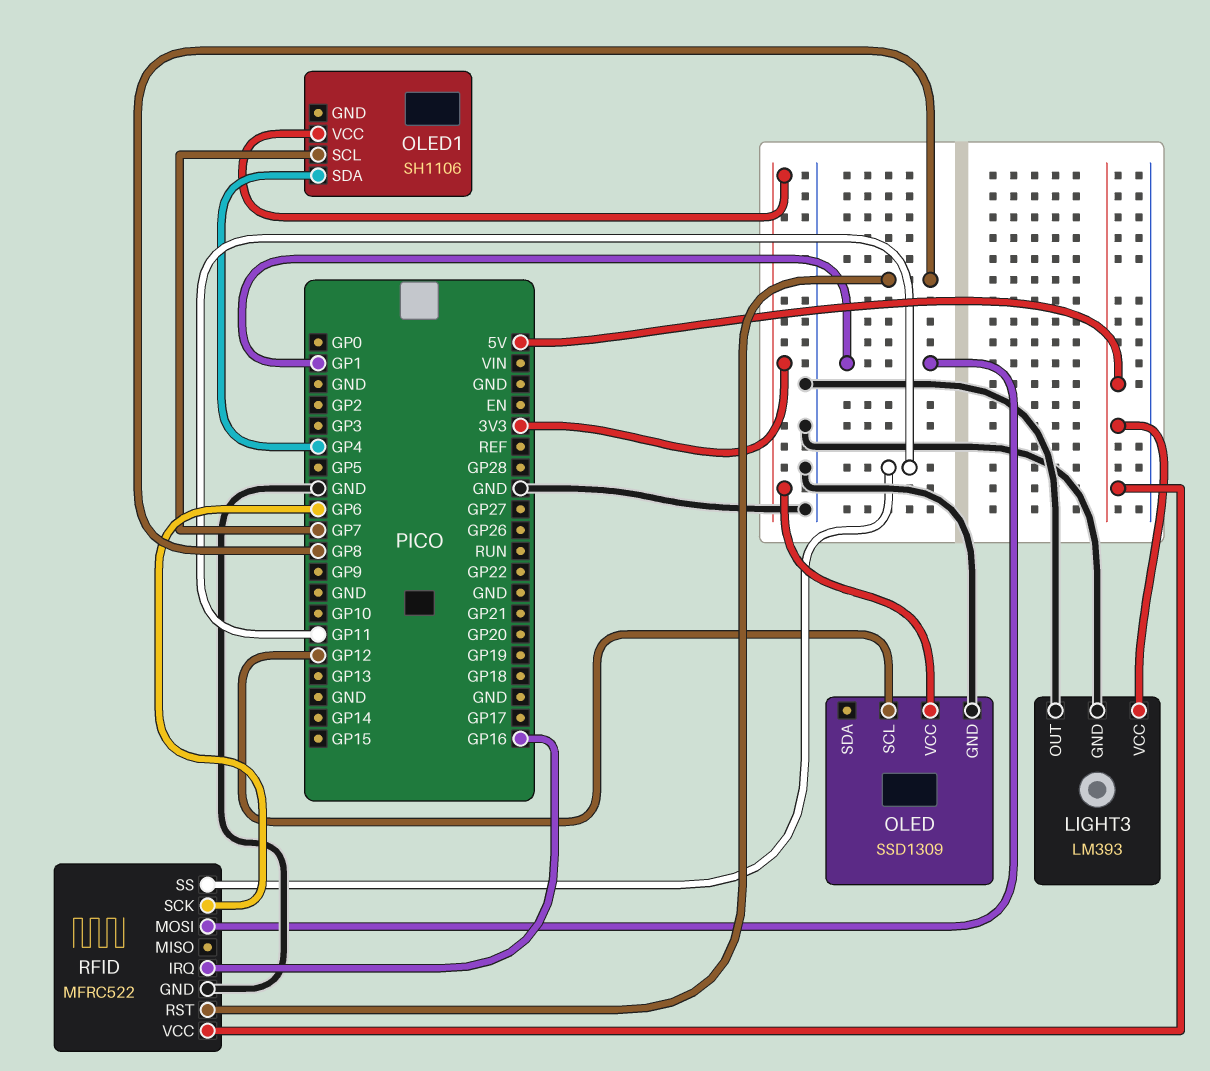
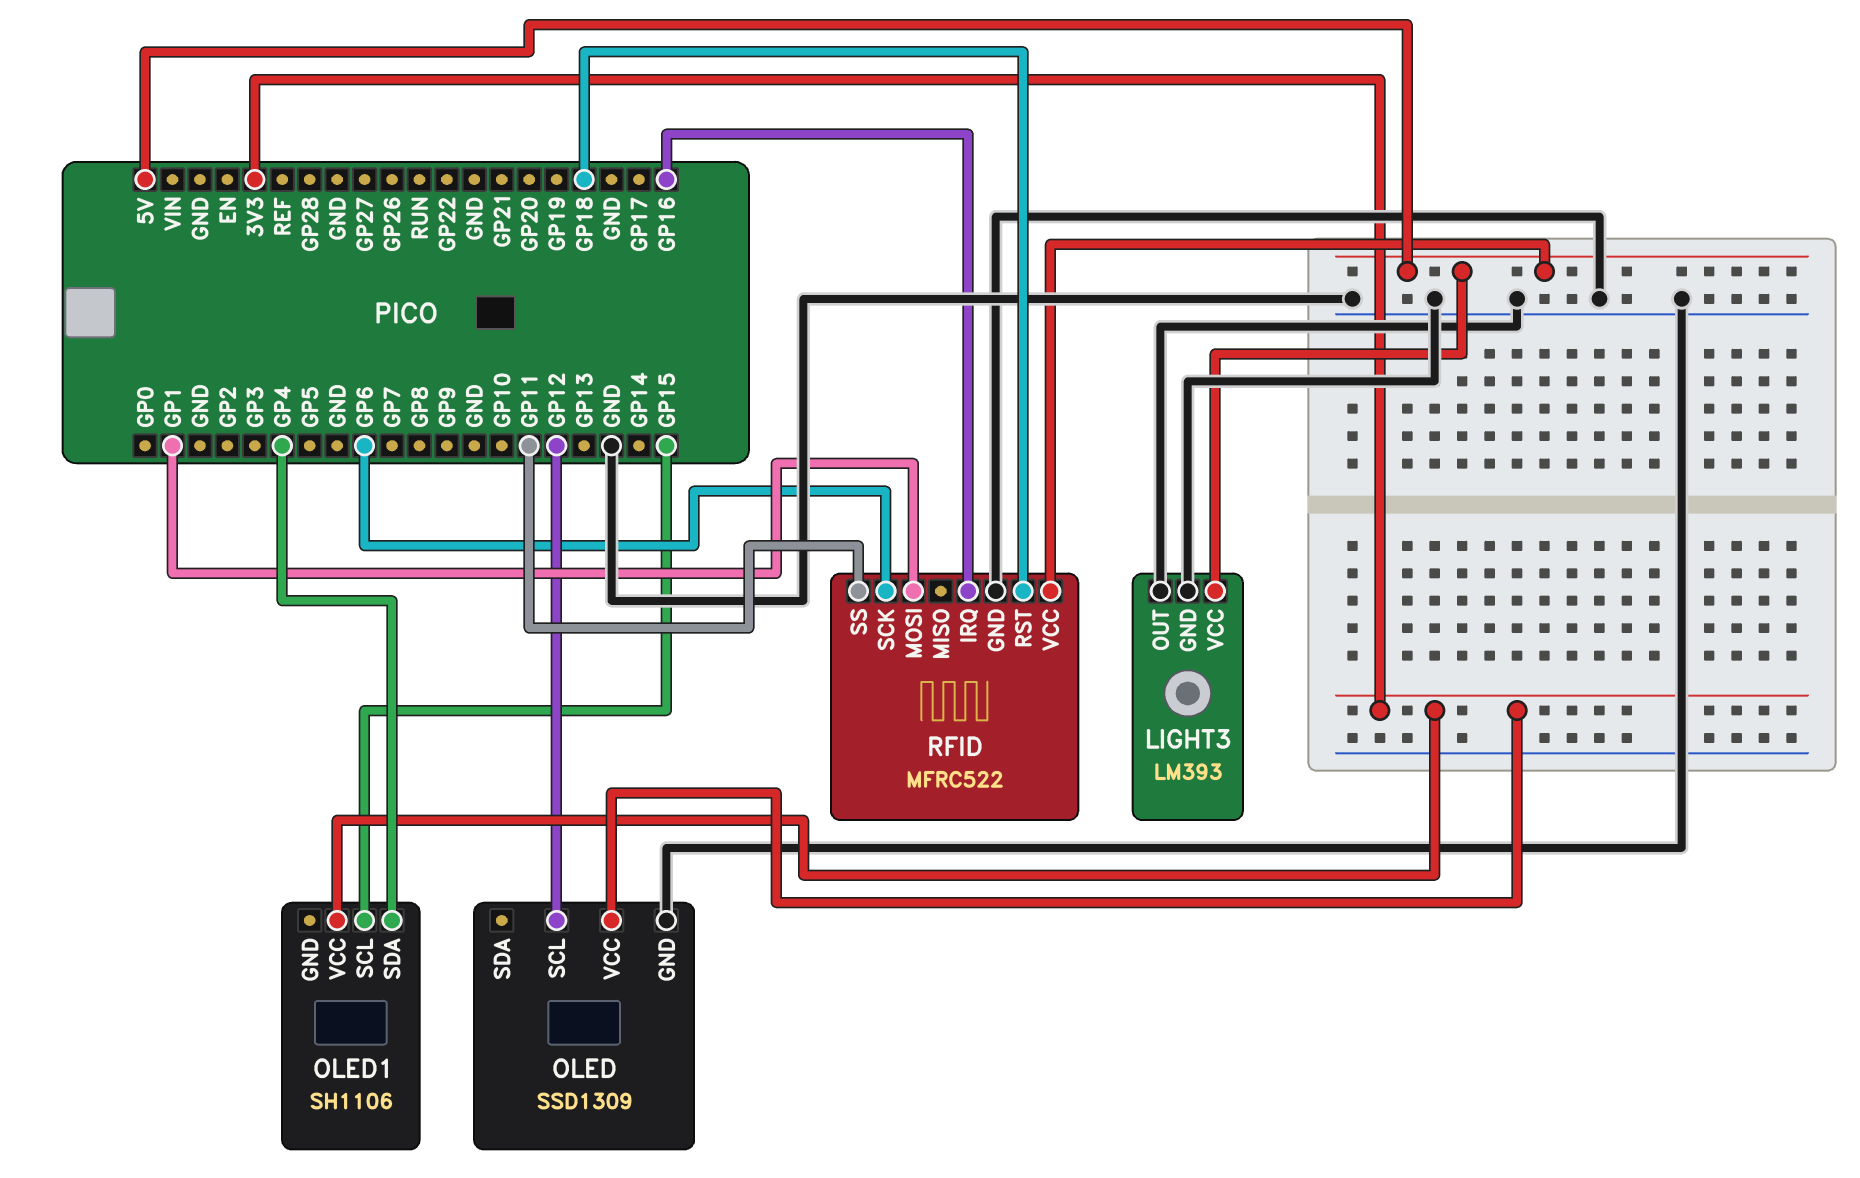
OLED1 pin SCL: GP7 -> GP15
RFID pin RST: GP8 -> GP18

